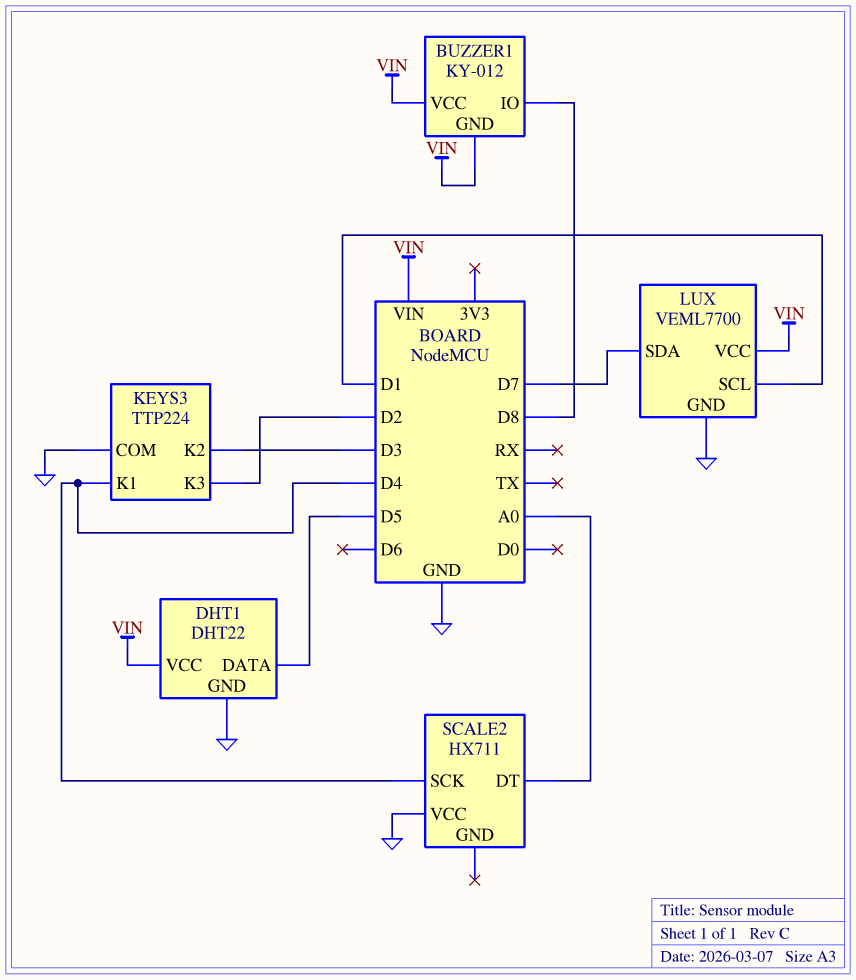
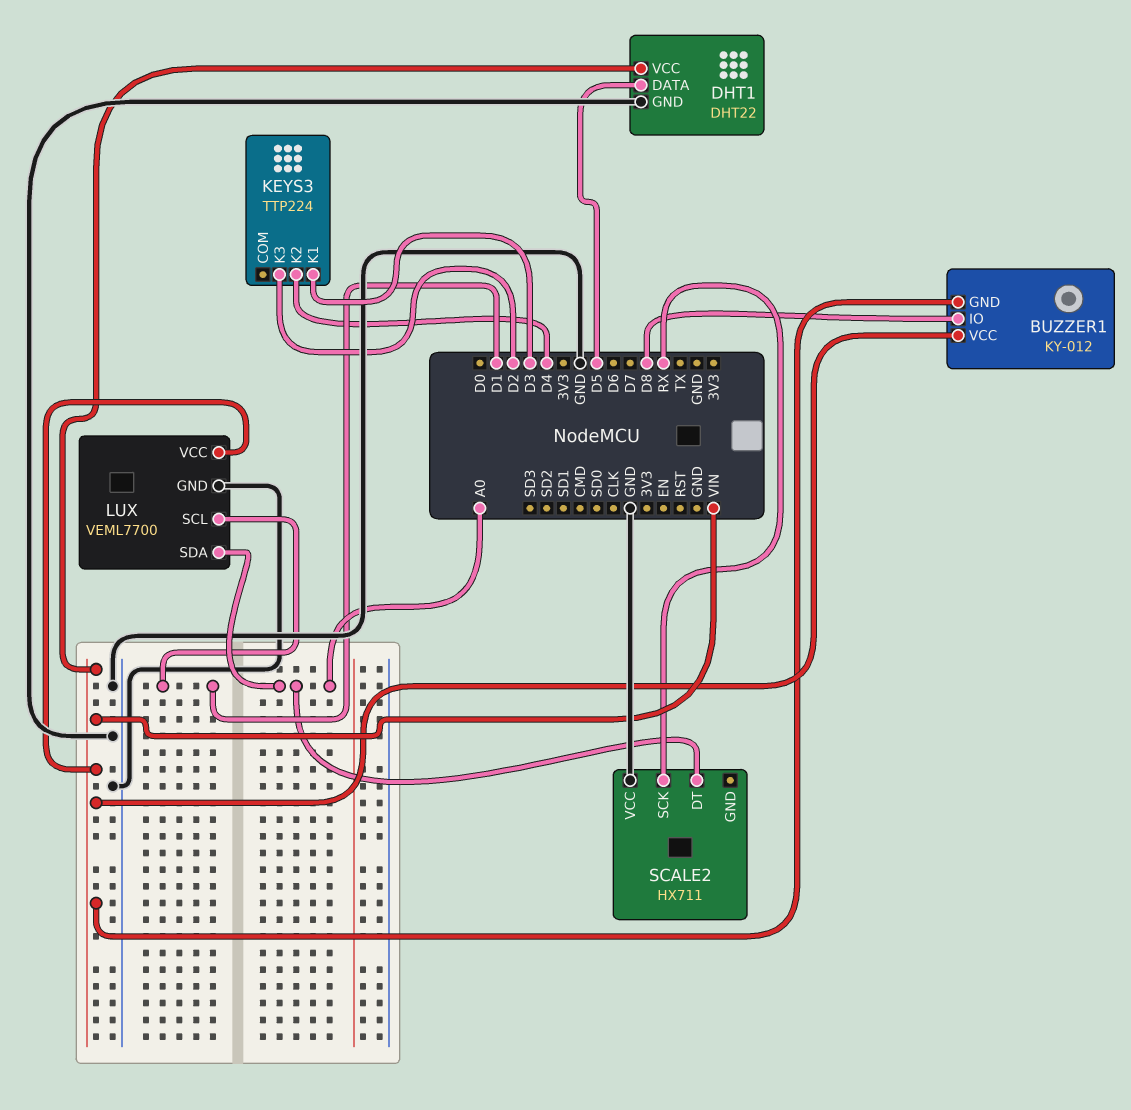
KEYS3 pin COM: GND -> none
KEYS3 pin K1: D4 -> D3
KEYS3 pin K2: D3 -> D4
LUX pin SDA: D7 -> A0
SCALE2 pin SCK: D4 -> RX

